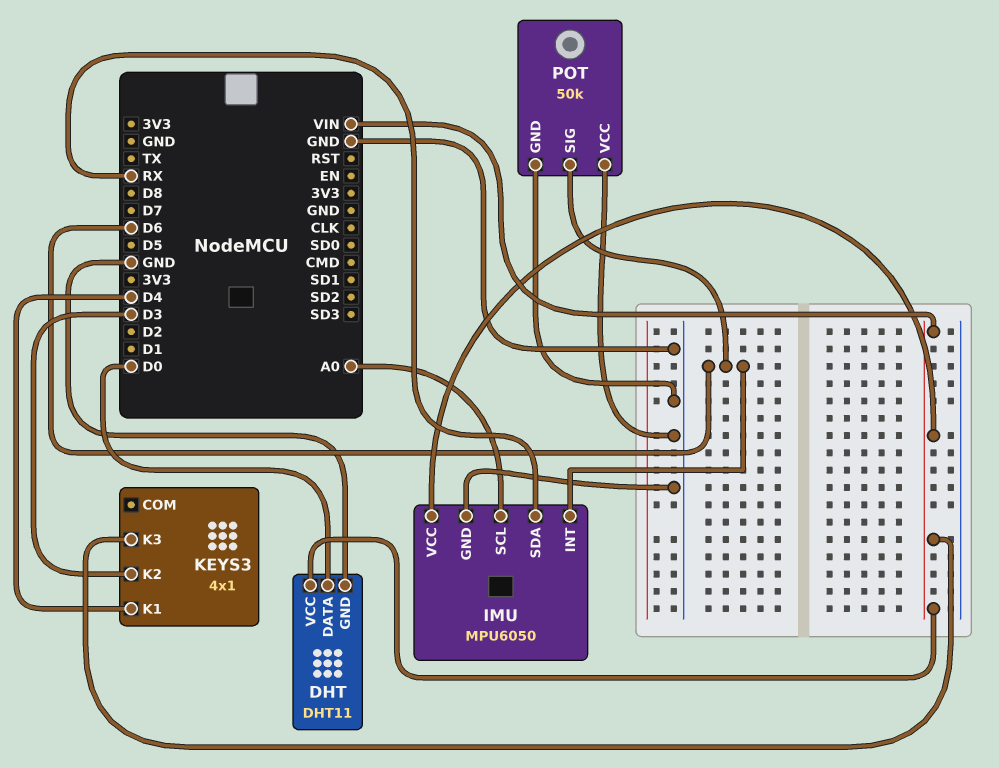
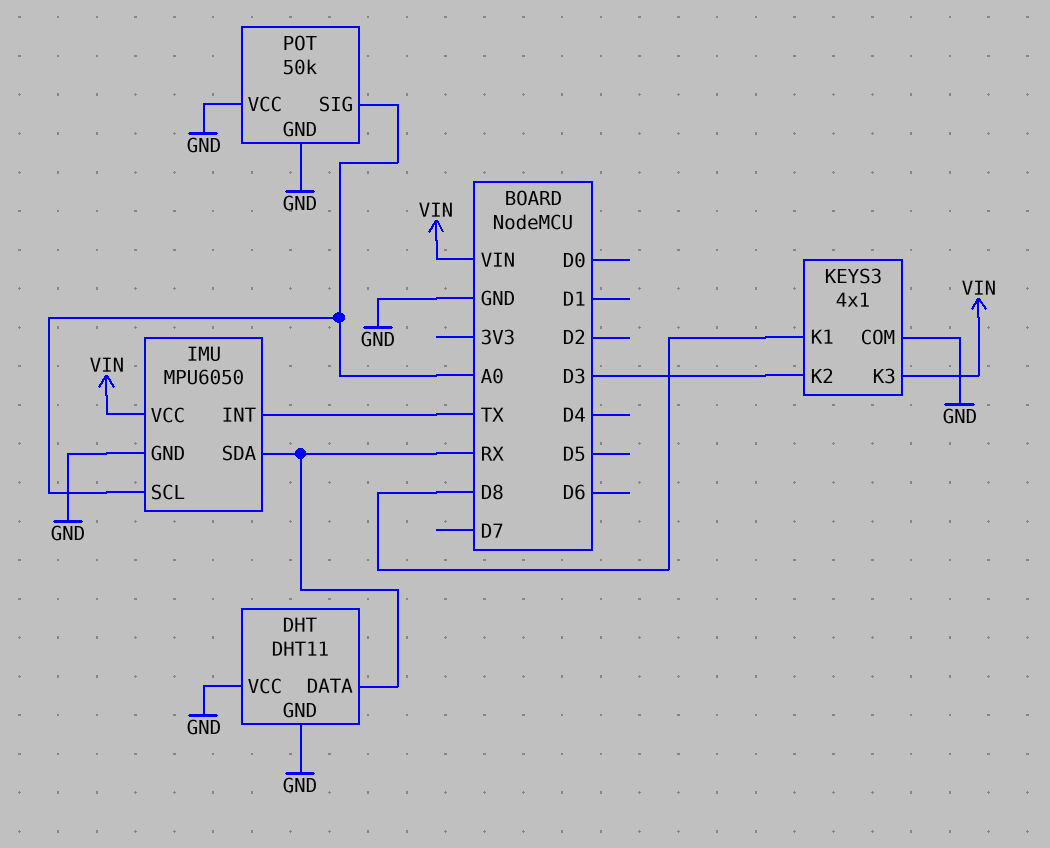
DHT pin DATA: D0 -> RX
DHT pin VCC: VIN -> GND
IMU pin INT: D6 -> TX
KEYS3 pin COM: none -> GND
KEYS3 pin K1: D4 -> D8
POT pin SIG: D6 -> A0

